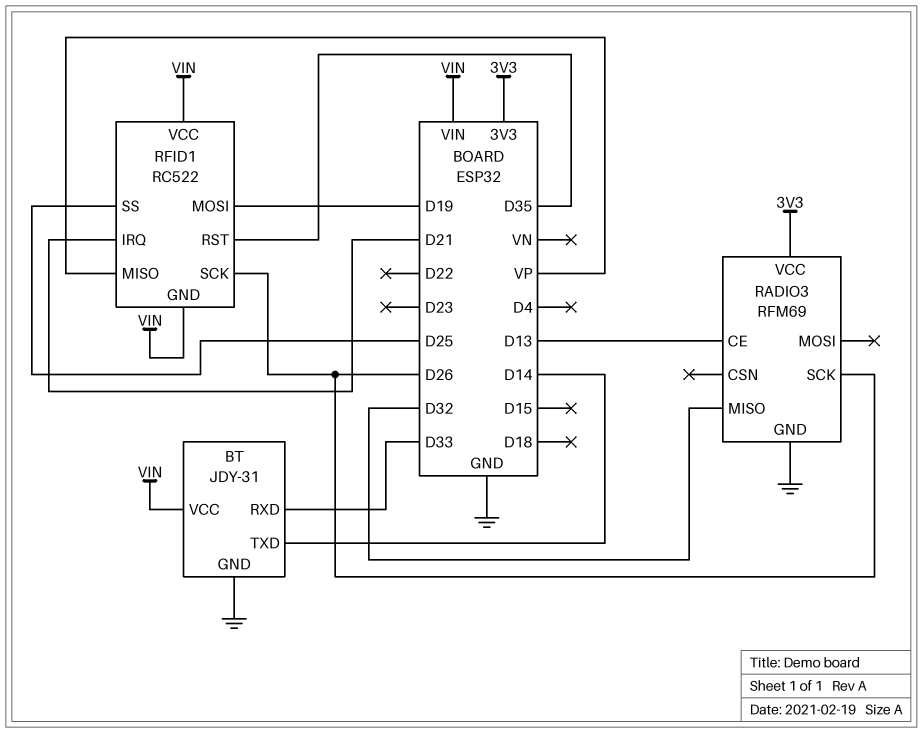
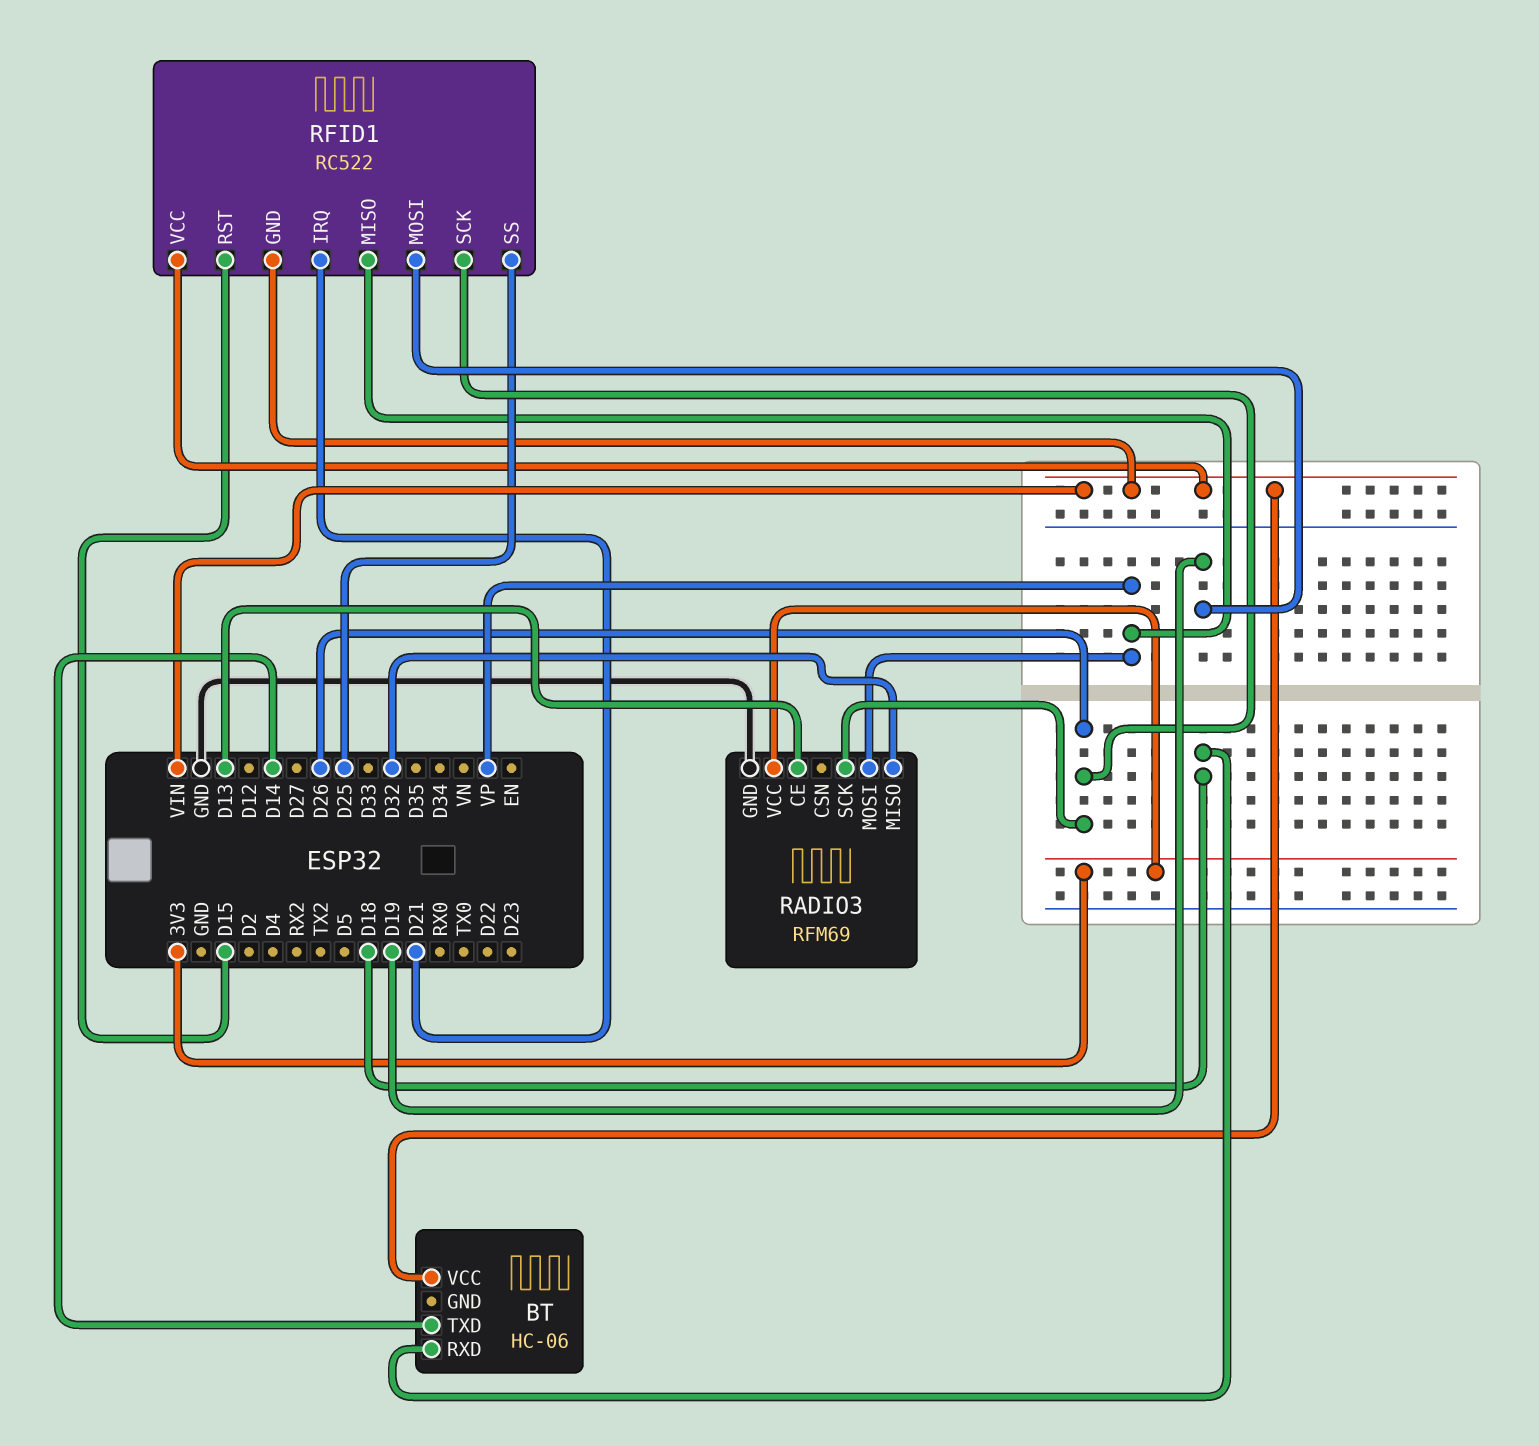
BT: JDY-31 -> HC-06
BT pin GND: GND -> none
BT pin RXD: D33 -> D18
RADIO3 pin MOSI: none -> VP
RFID1 pin RST: D35 -> D15

